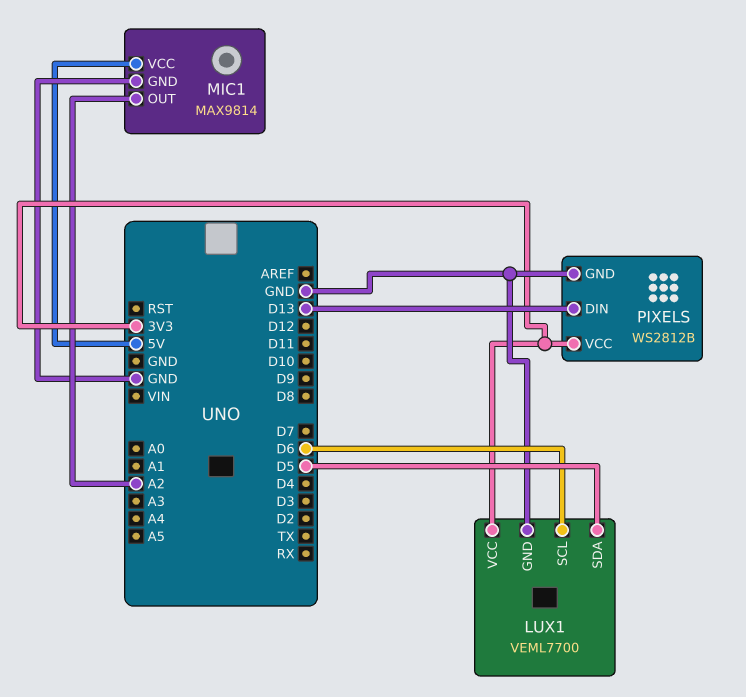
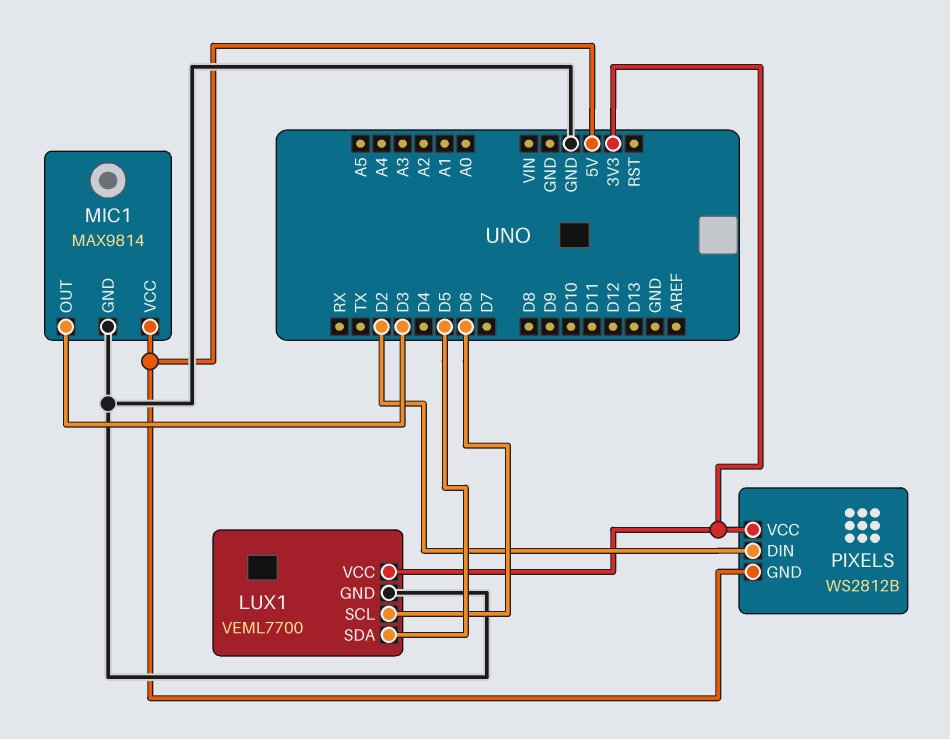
MIC1 pin OUT: A2 -> D3
PIXELS pin DIN: D13 -> D2
PIXELS pin GND: GND -> 5V

